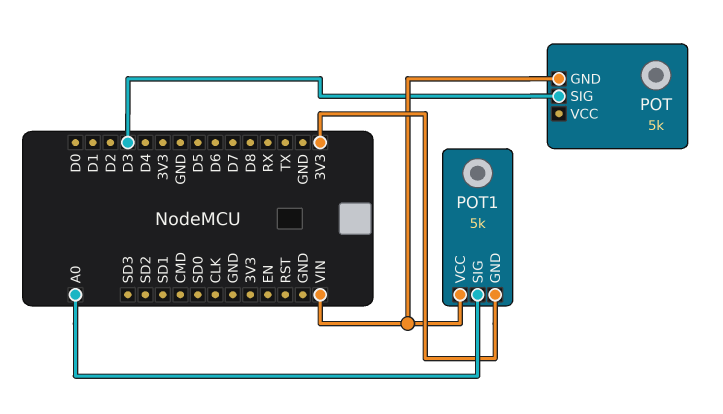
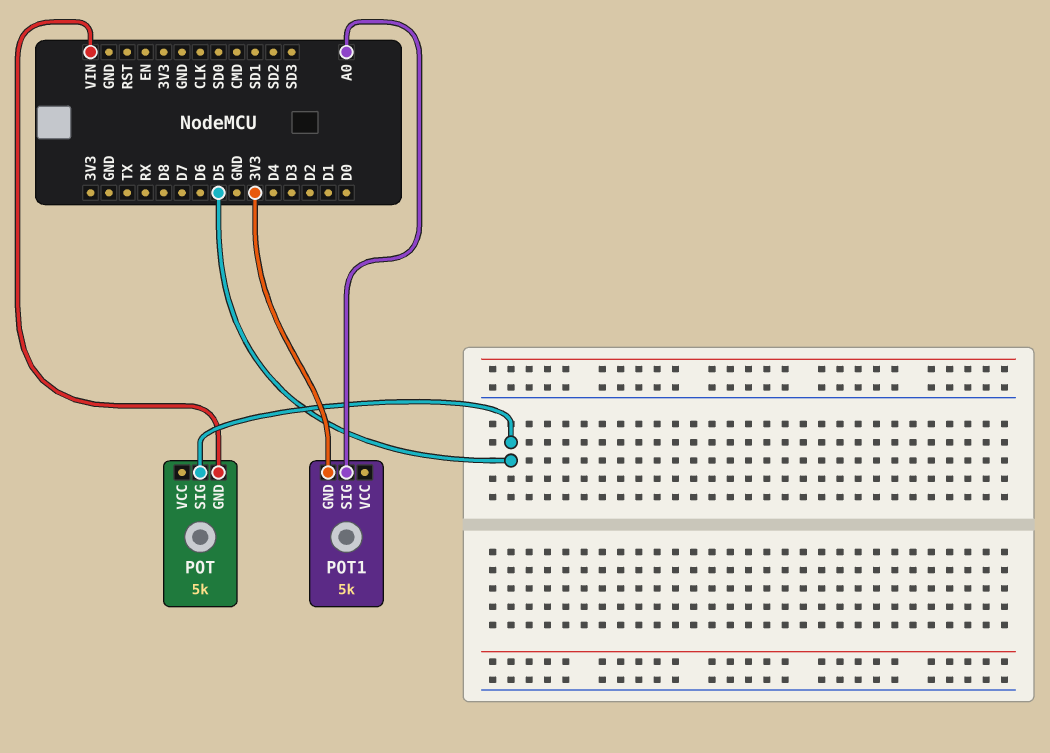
POT pin SIG: D3 -> D5
POT1 pin VCC: VIN -> none

